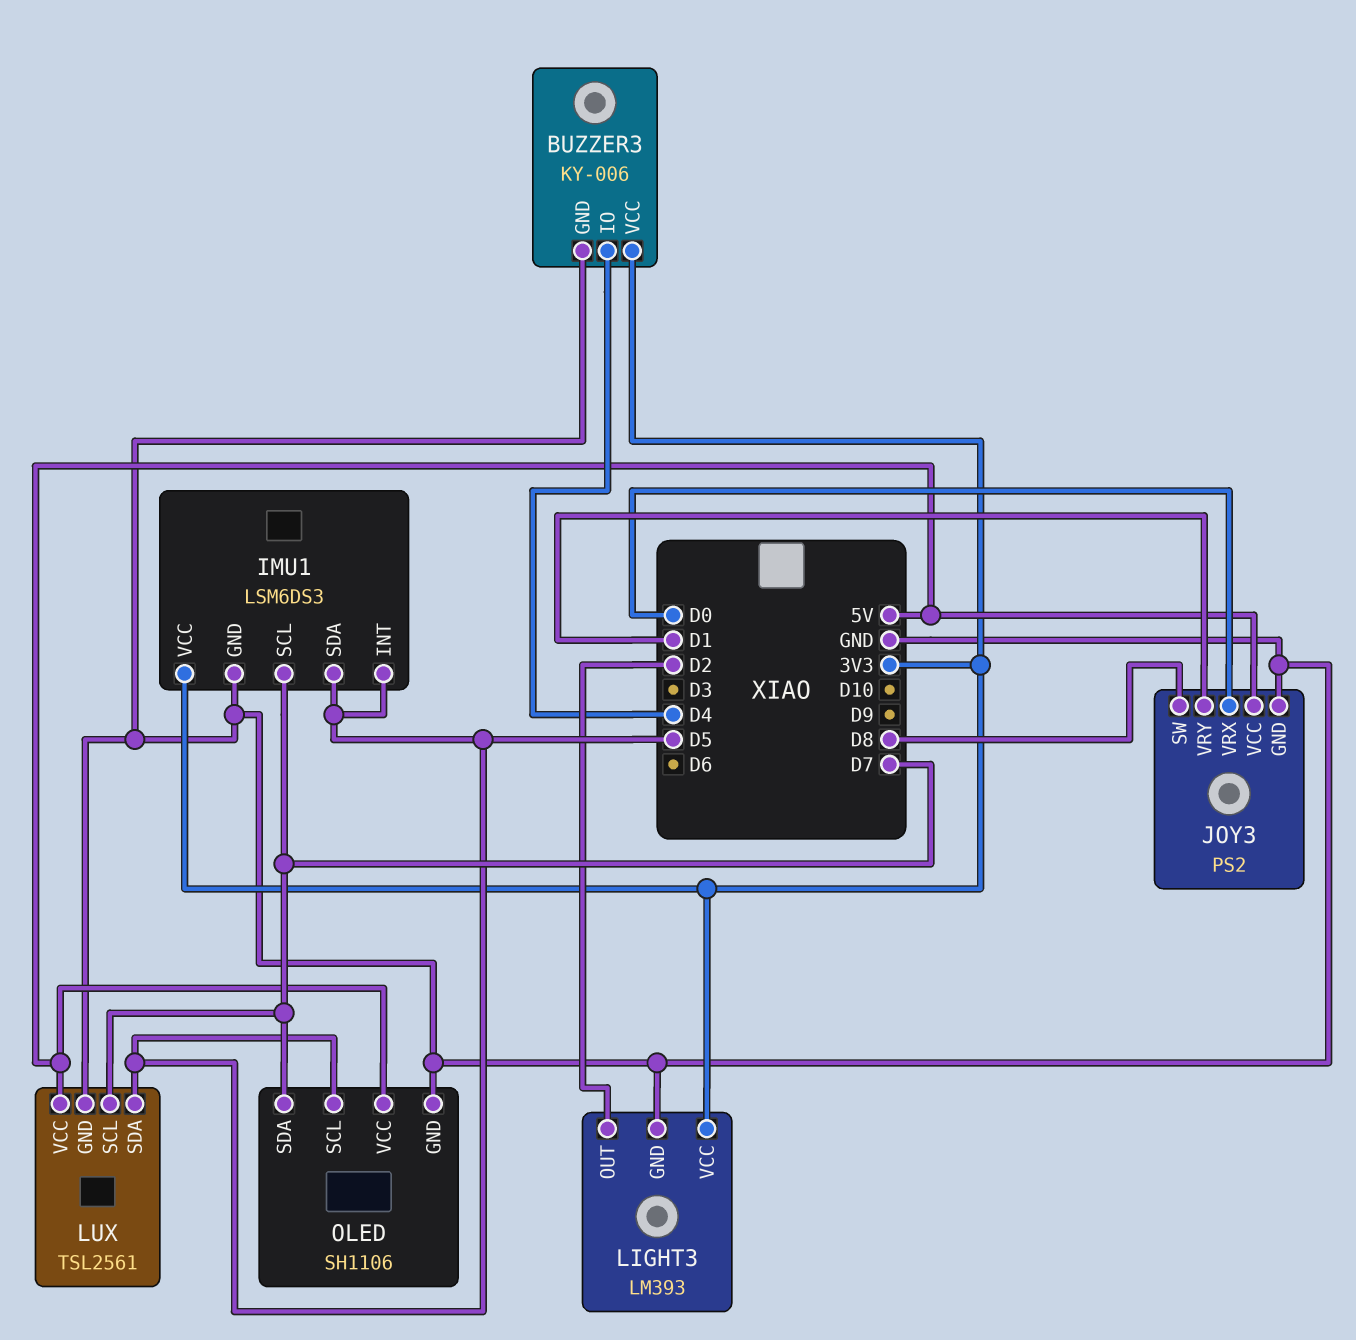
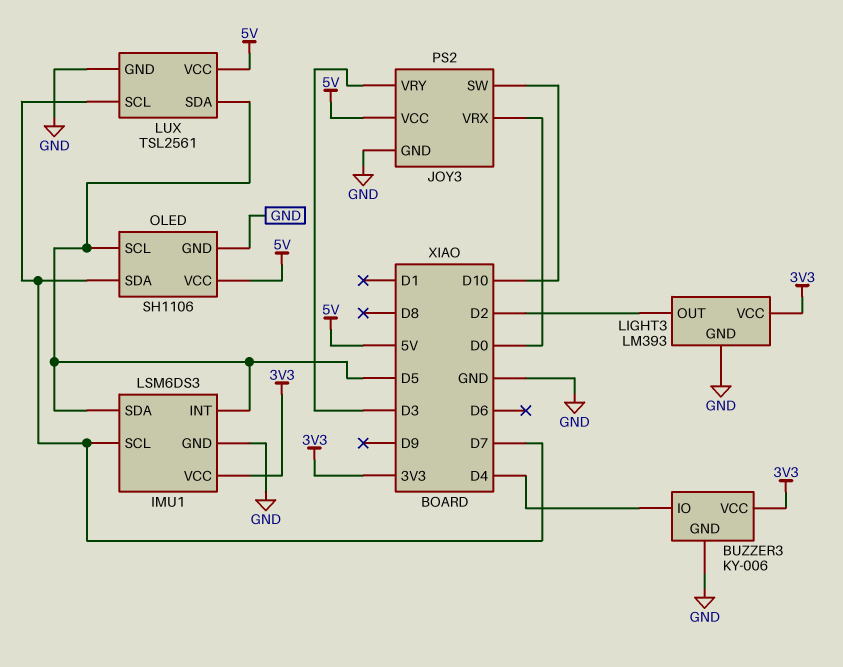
JOY3 pin SW: D8 -> D10
JOY3 pin VRY: D1 -> D3

